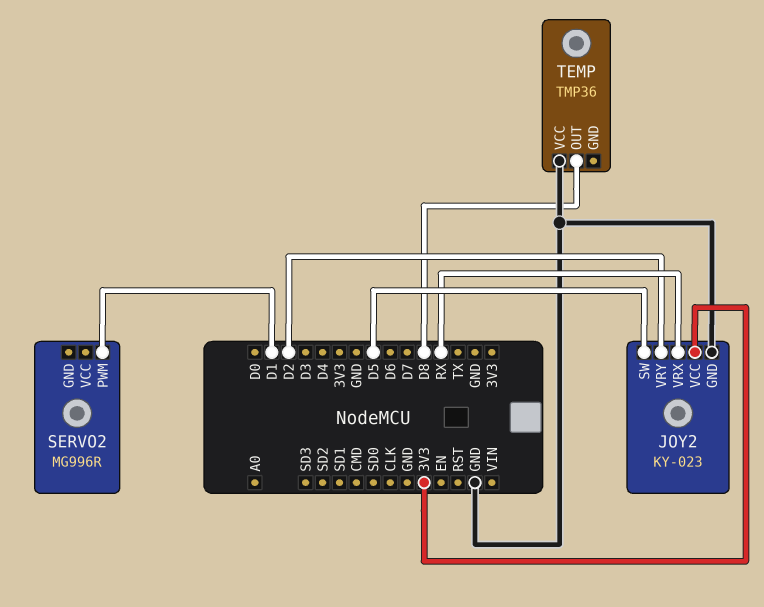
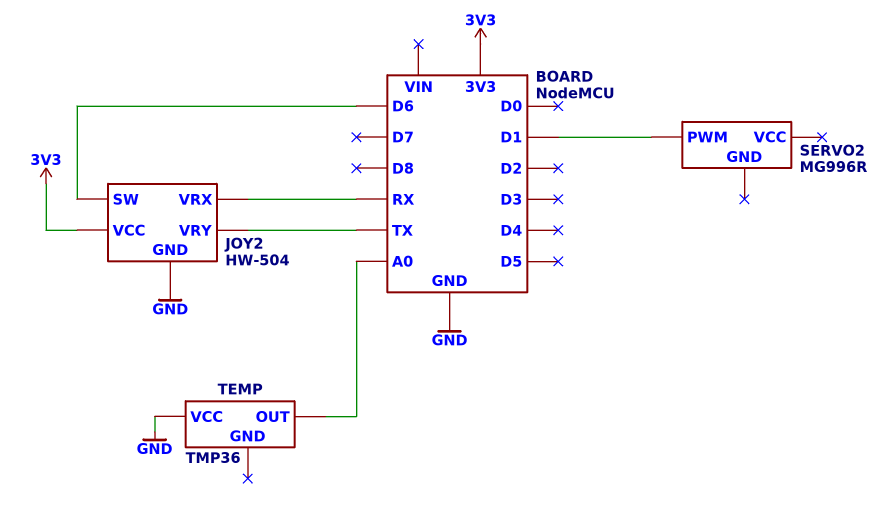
JOY2: KY-023 -> HW-504
JOY2 pin SW: D5 -> D6
JOY2 pin VRY: D2 -> TX
TEMP pin OUT: D8 -> A0

